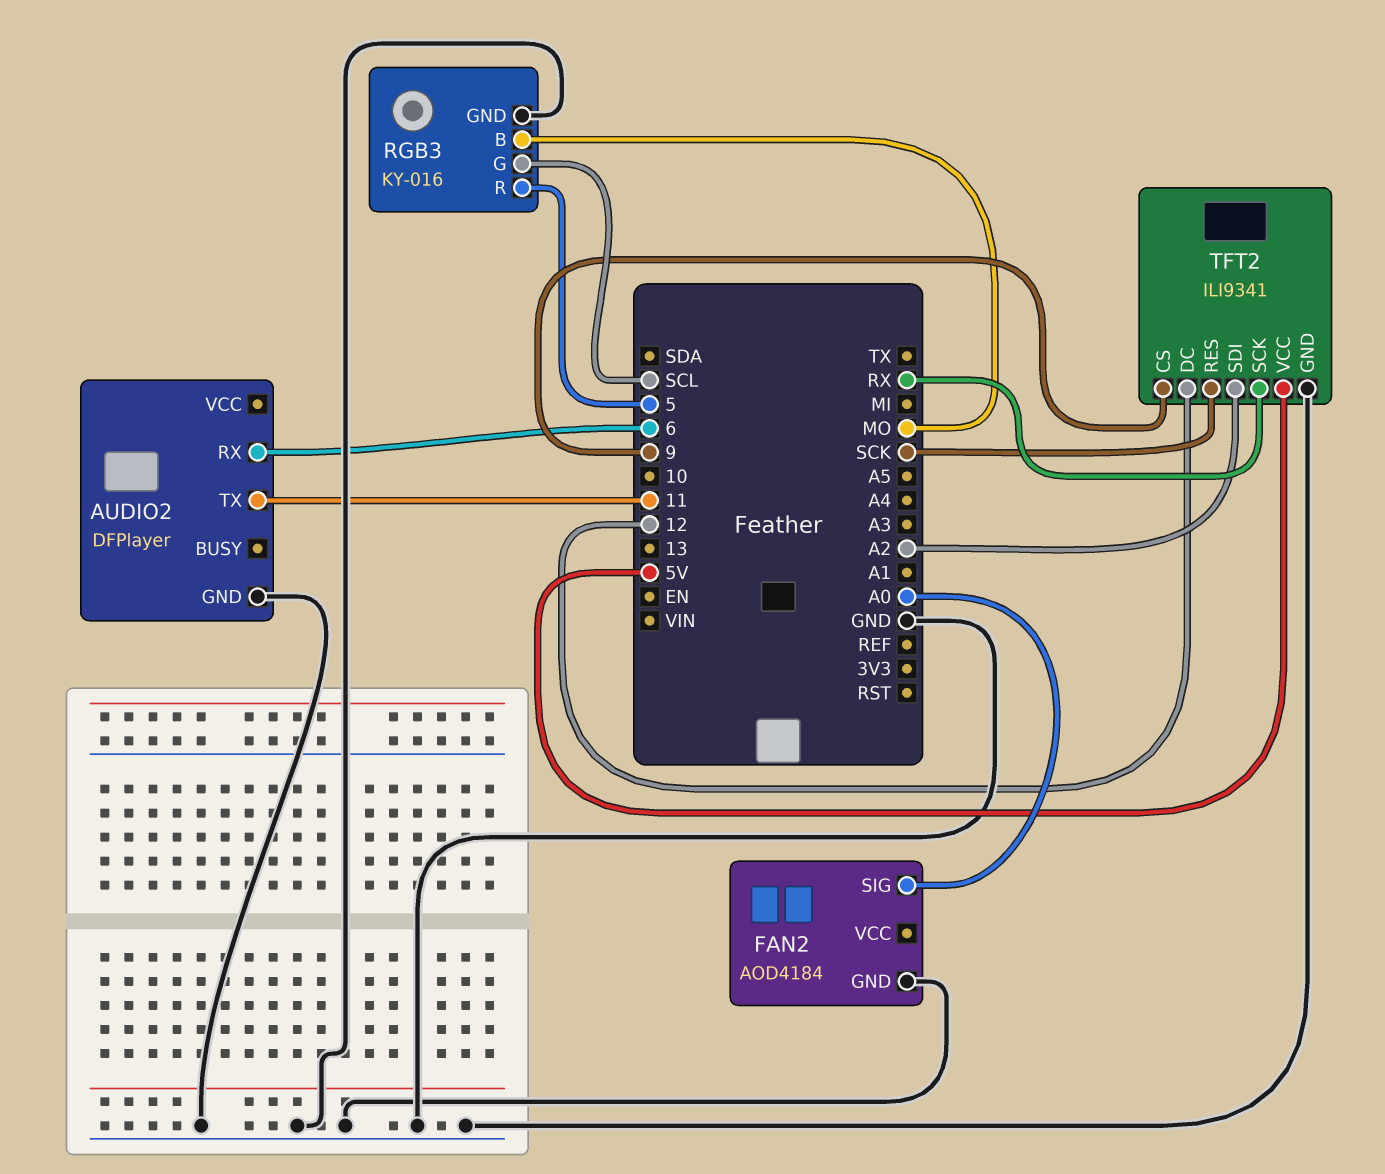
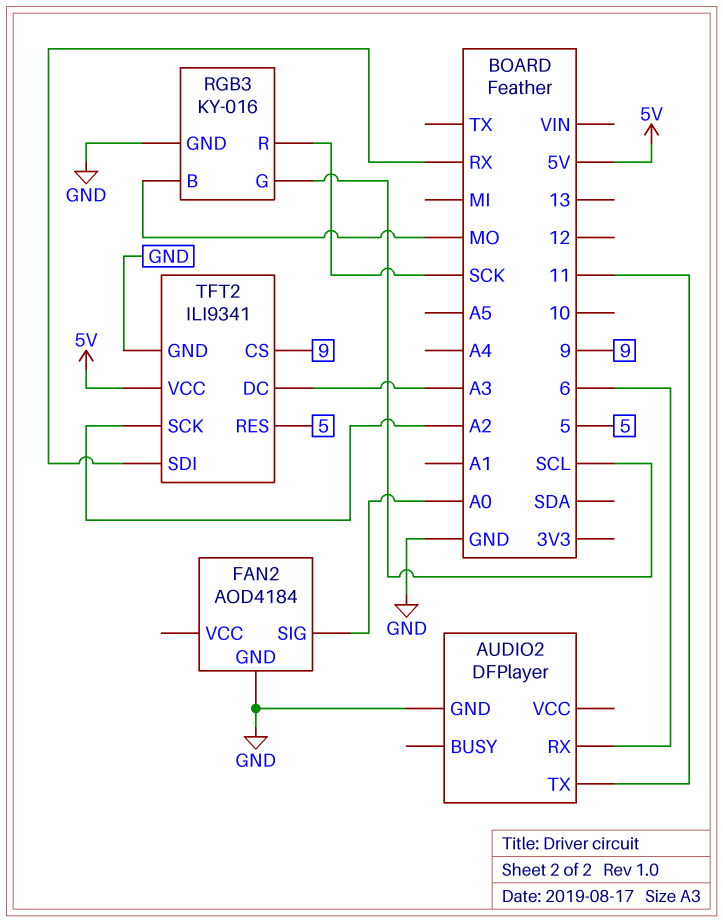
RGB3 pin R: 5 -> SCK
TFT2 pin DC: 12 -> A3
TFT2 pin RES: SCK -> 5
TFT2 pin SCK: RX -> A2
TFT2 pin SDI: A2 -> RX

